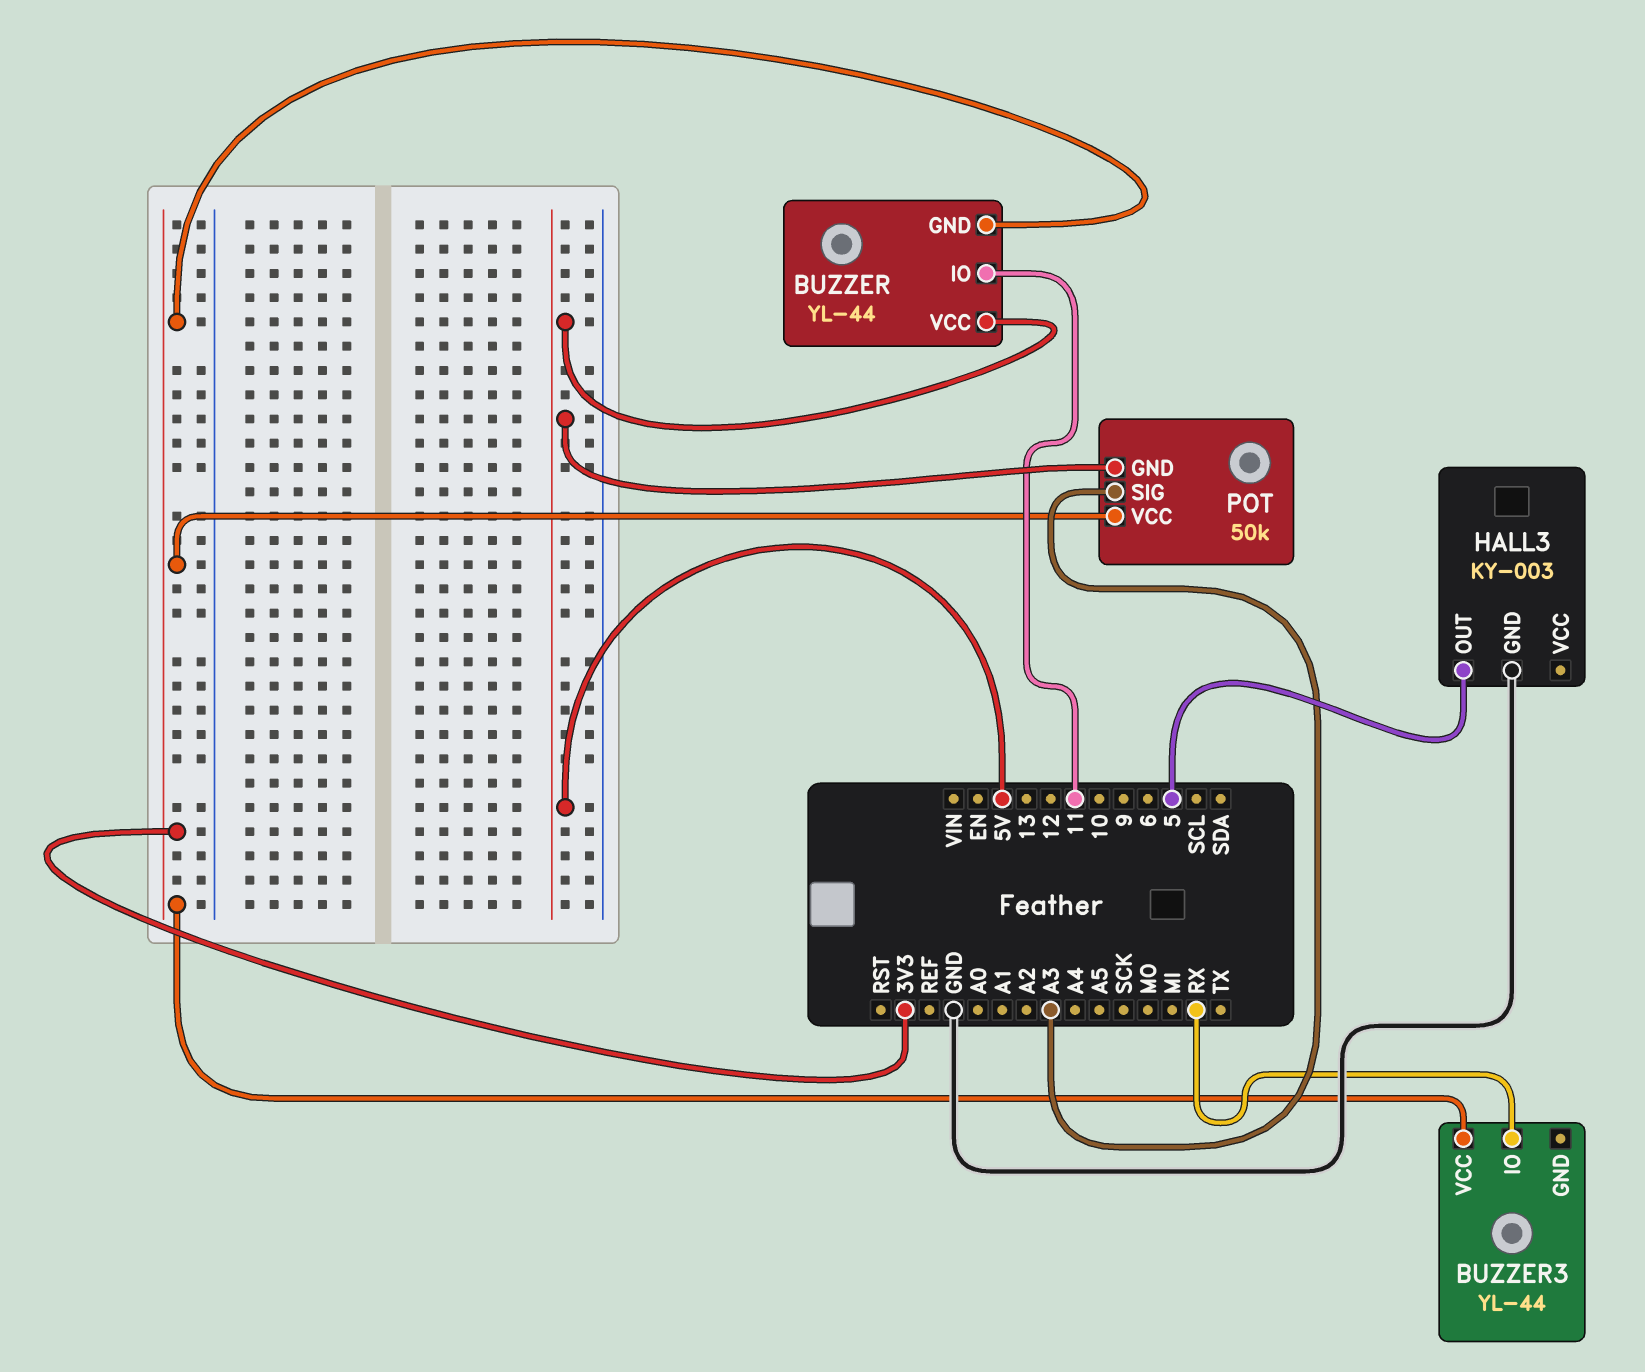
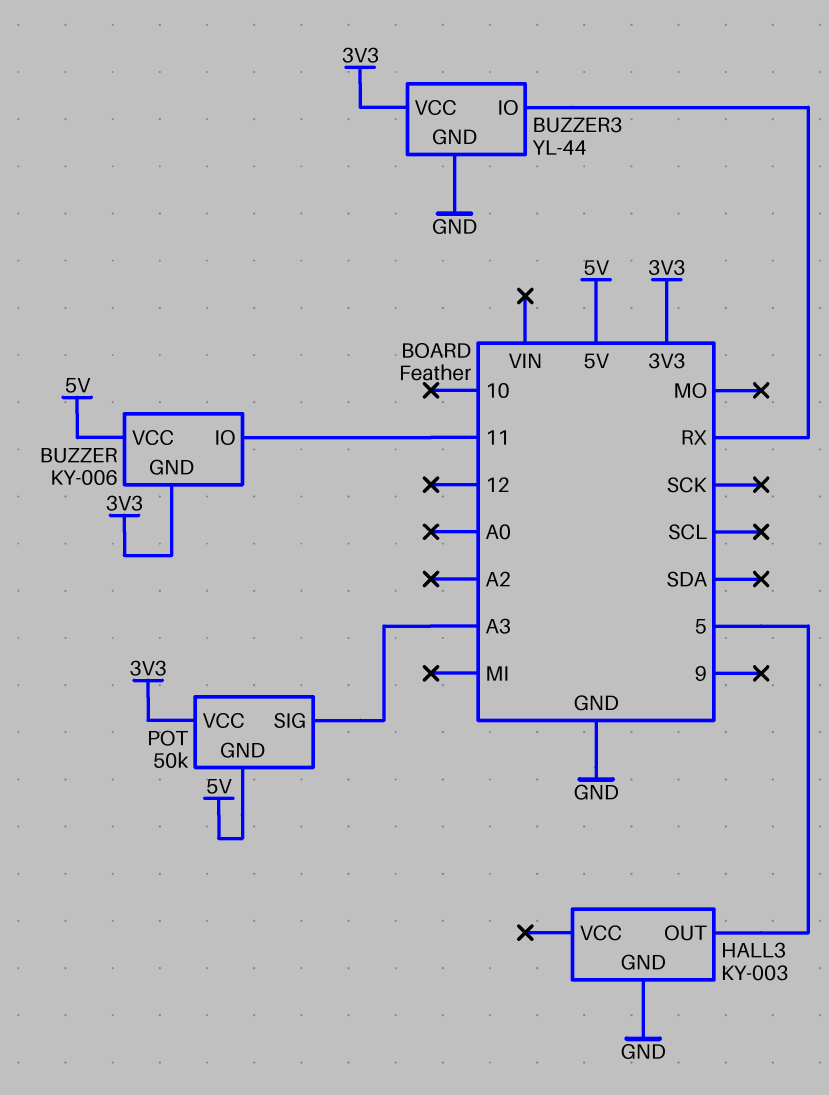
BUZZER: YL-44 -> KY-006
BUZZER3 pin GND: none -> GND

